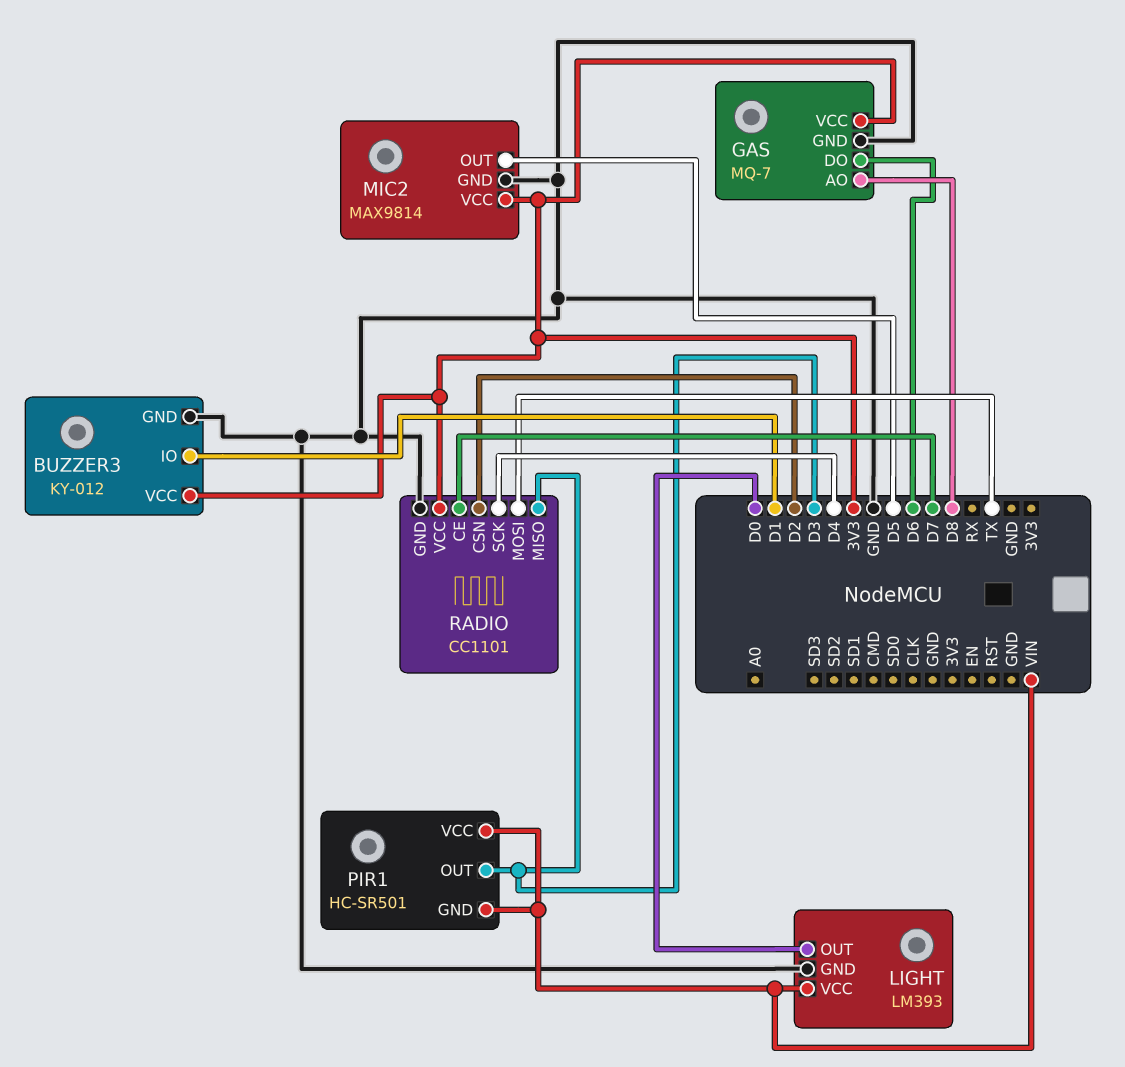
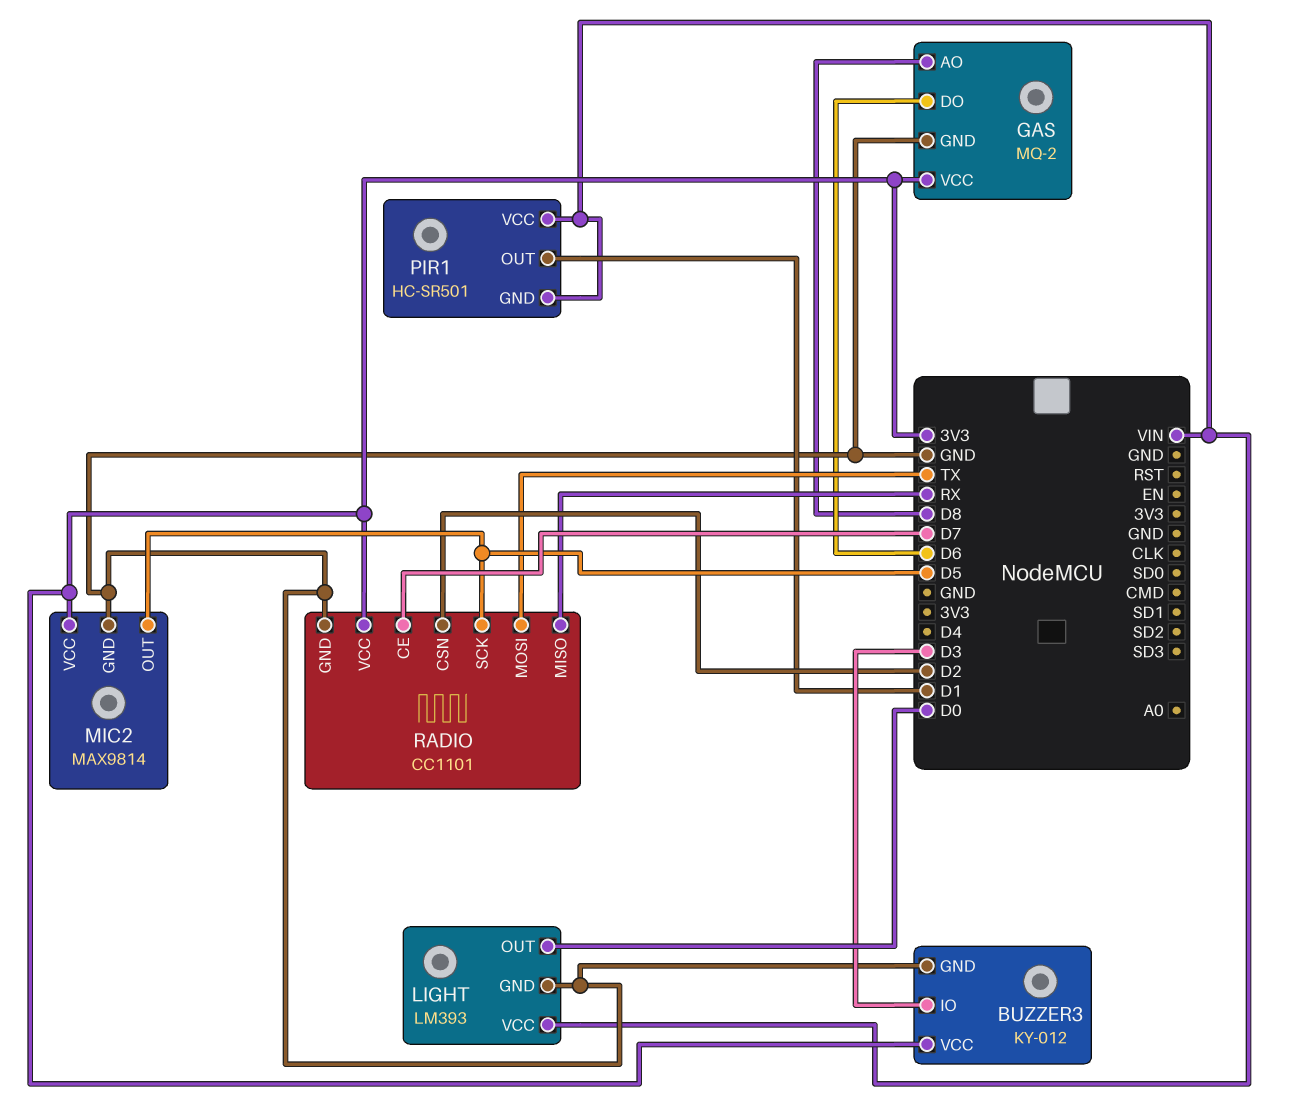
BUZZER3 pin IO: D1 -> D3
GAS: MQ-7 -> MQ-2
PIR1 pin OUT: D3 -> D1
RADIO pin MISO: D3 -> RX
RADIO pin SCK: D4 -> D5

